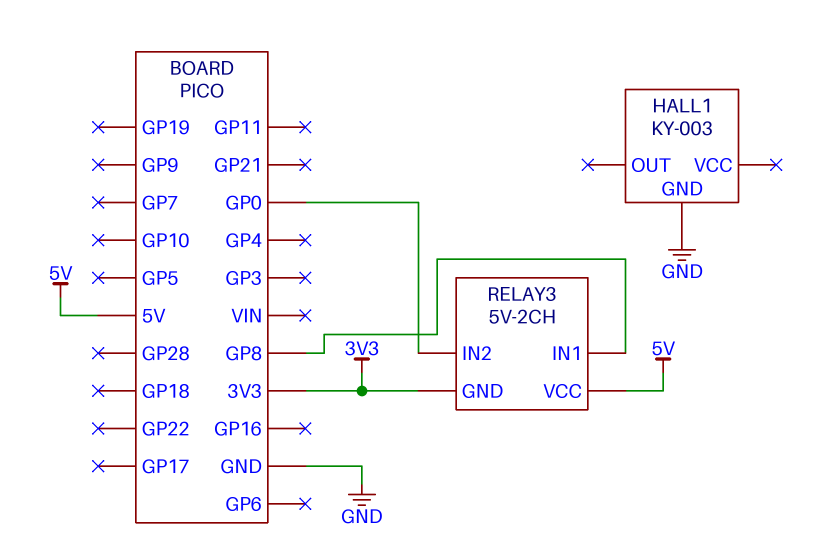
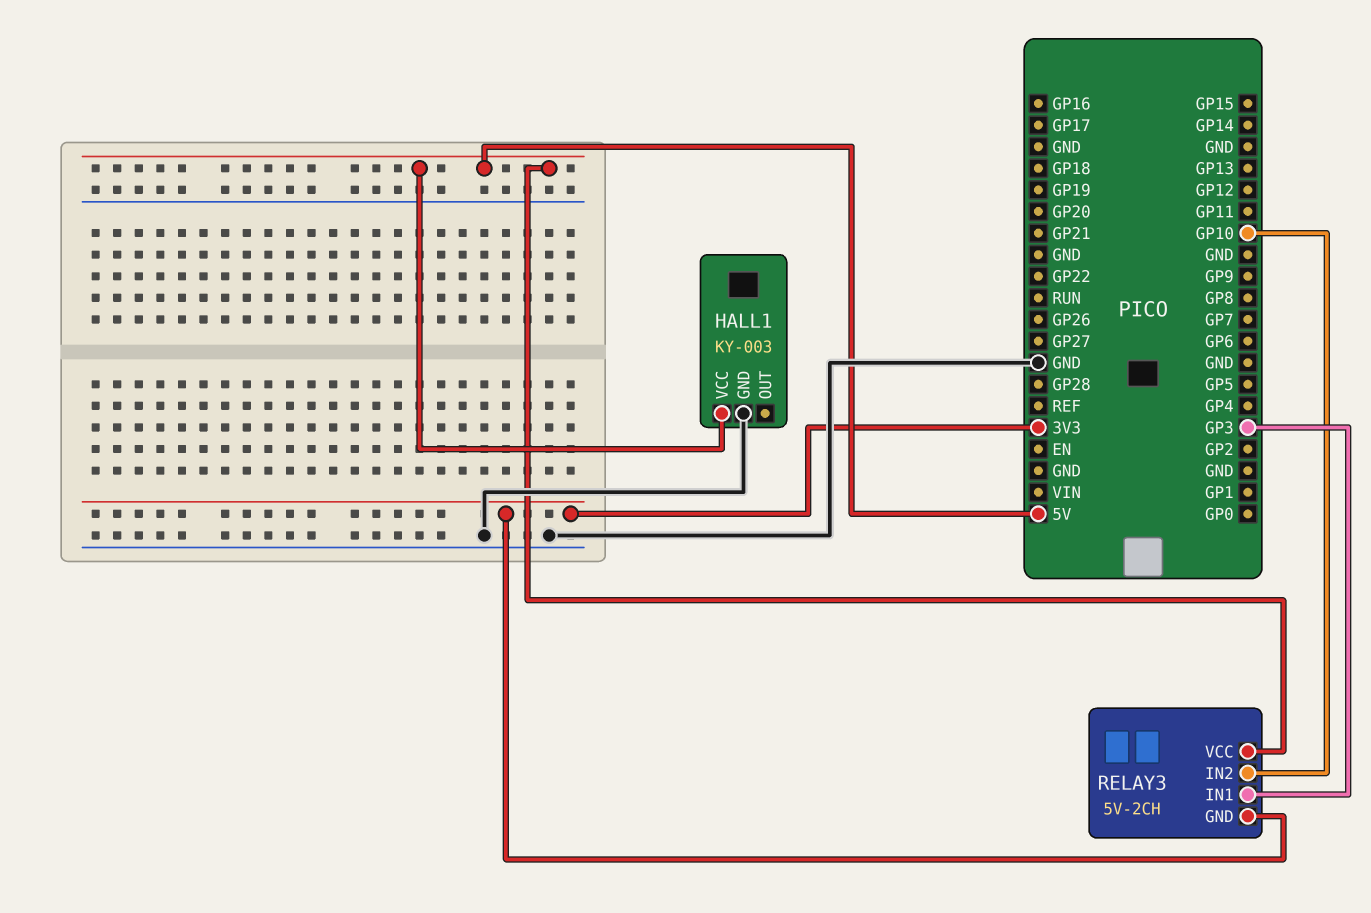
HALL1 pin VCC: none -> 5V
RELAY3 pin IN1: GP8 -> GP3
RELAY3 pin IN2: GP0 -> GP10

